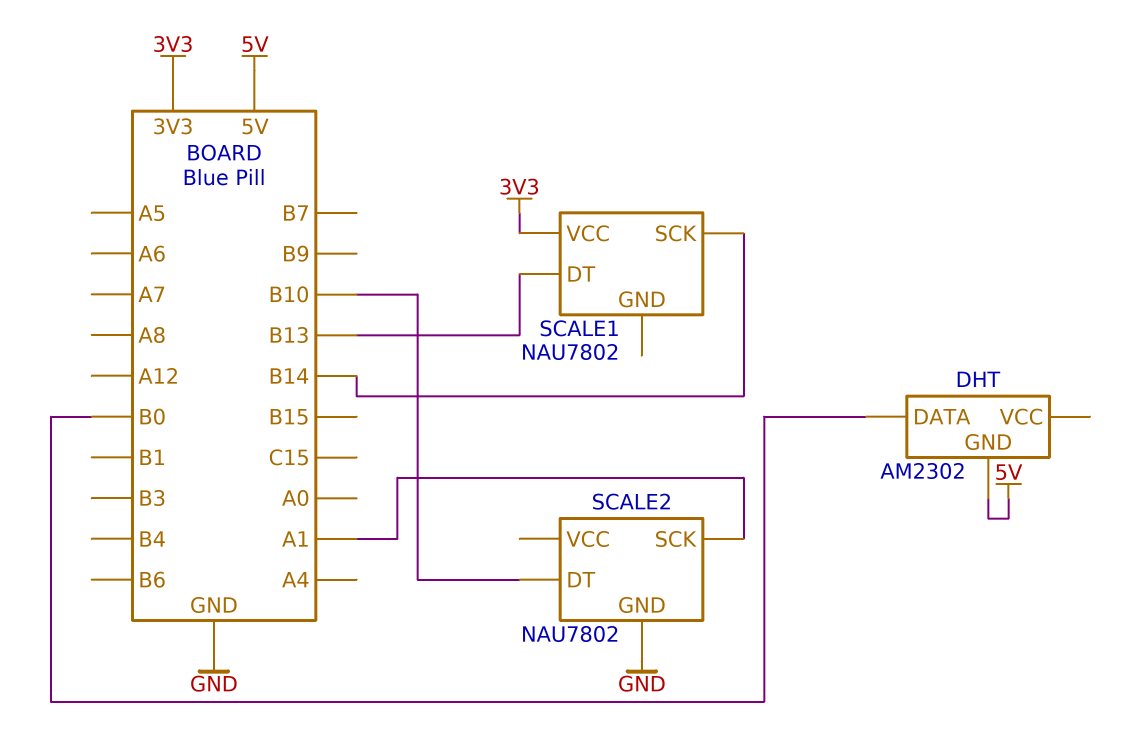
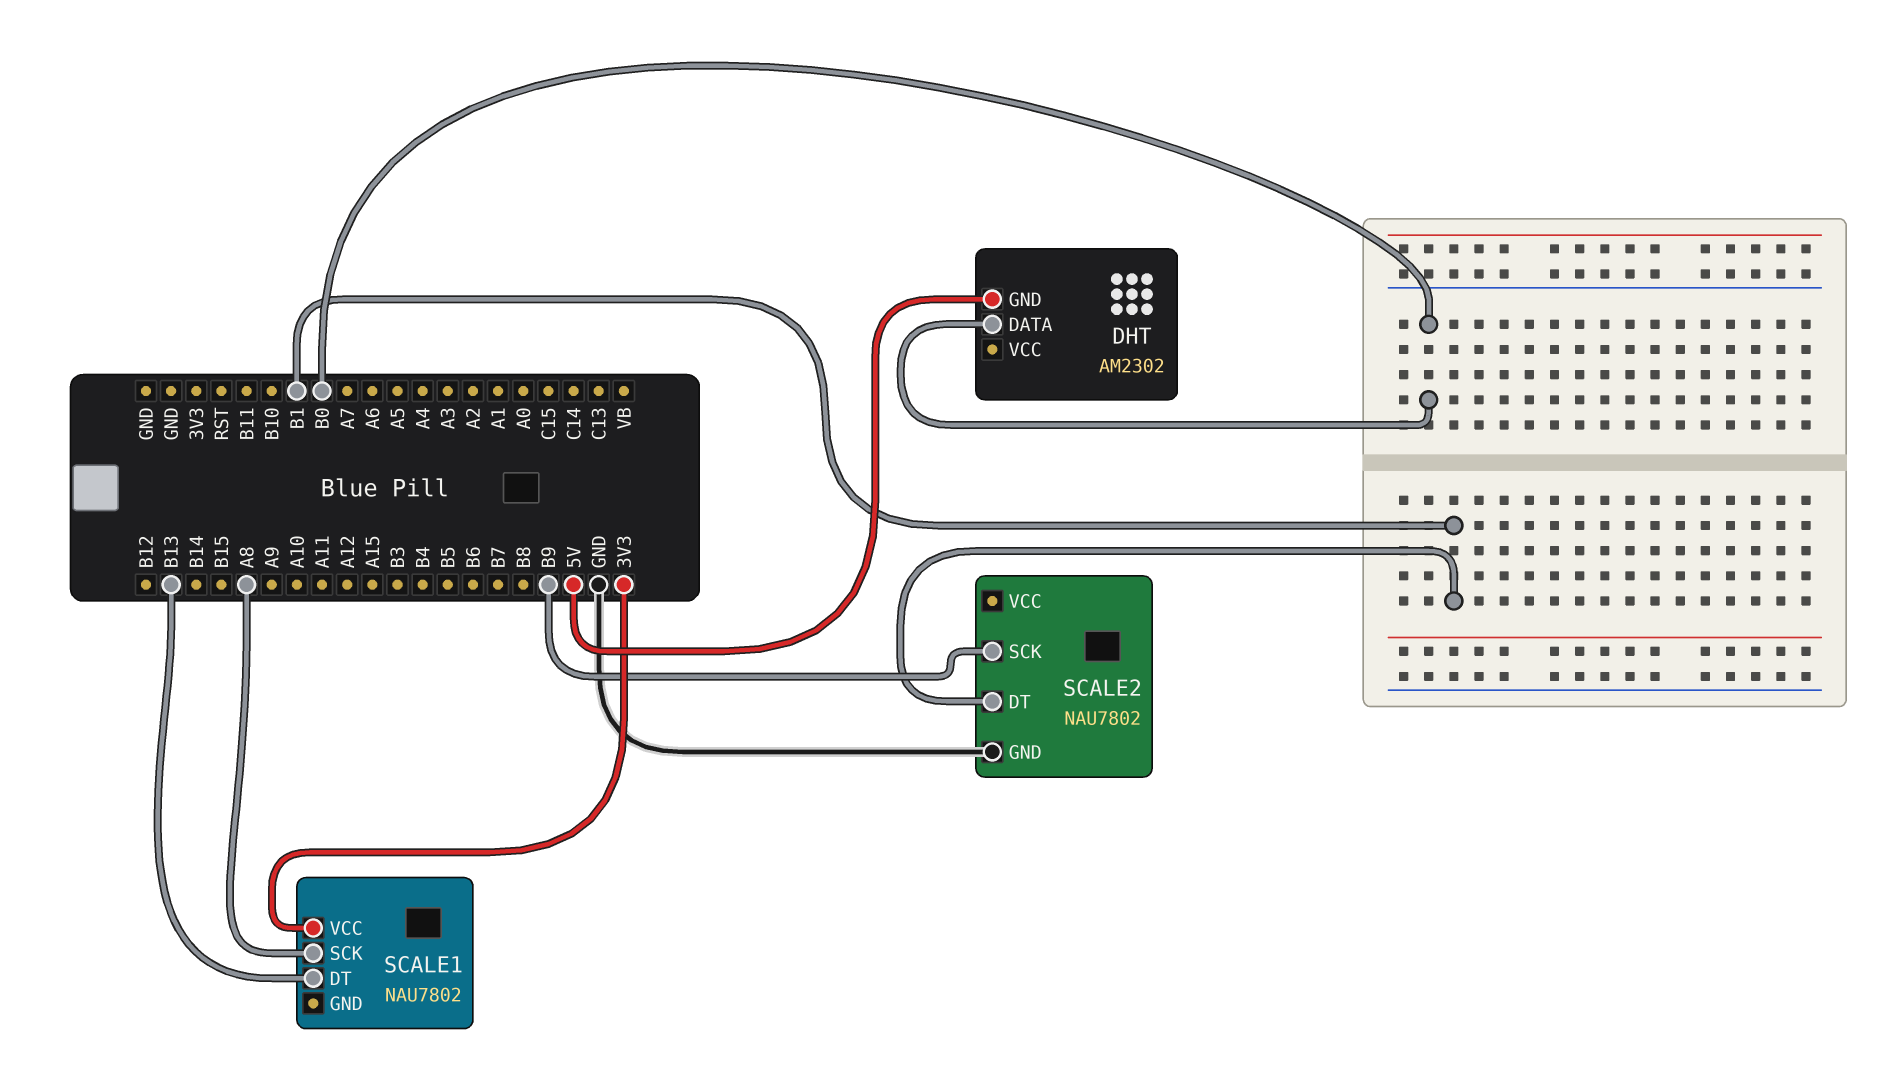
SCALE1 pin SCK: B14 -> A8
SCALE2 pin DT: B10 -> B1
SCALE2 pin SCK: A1 -> B9

